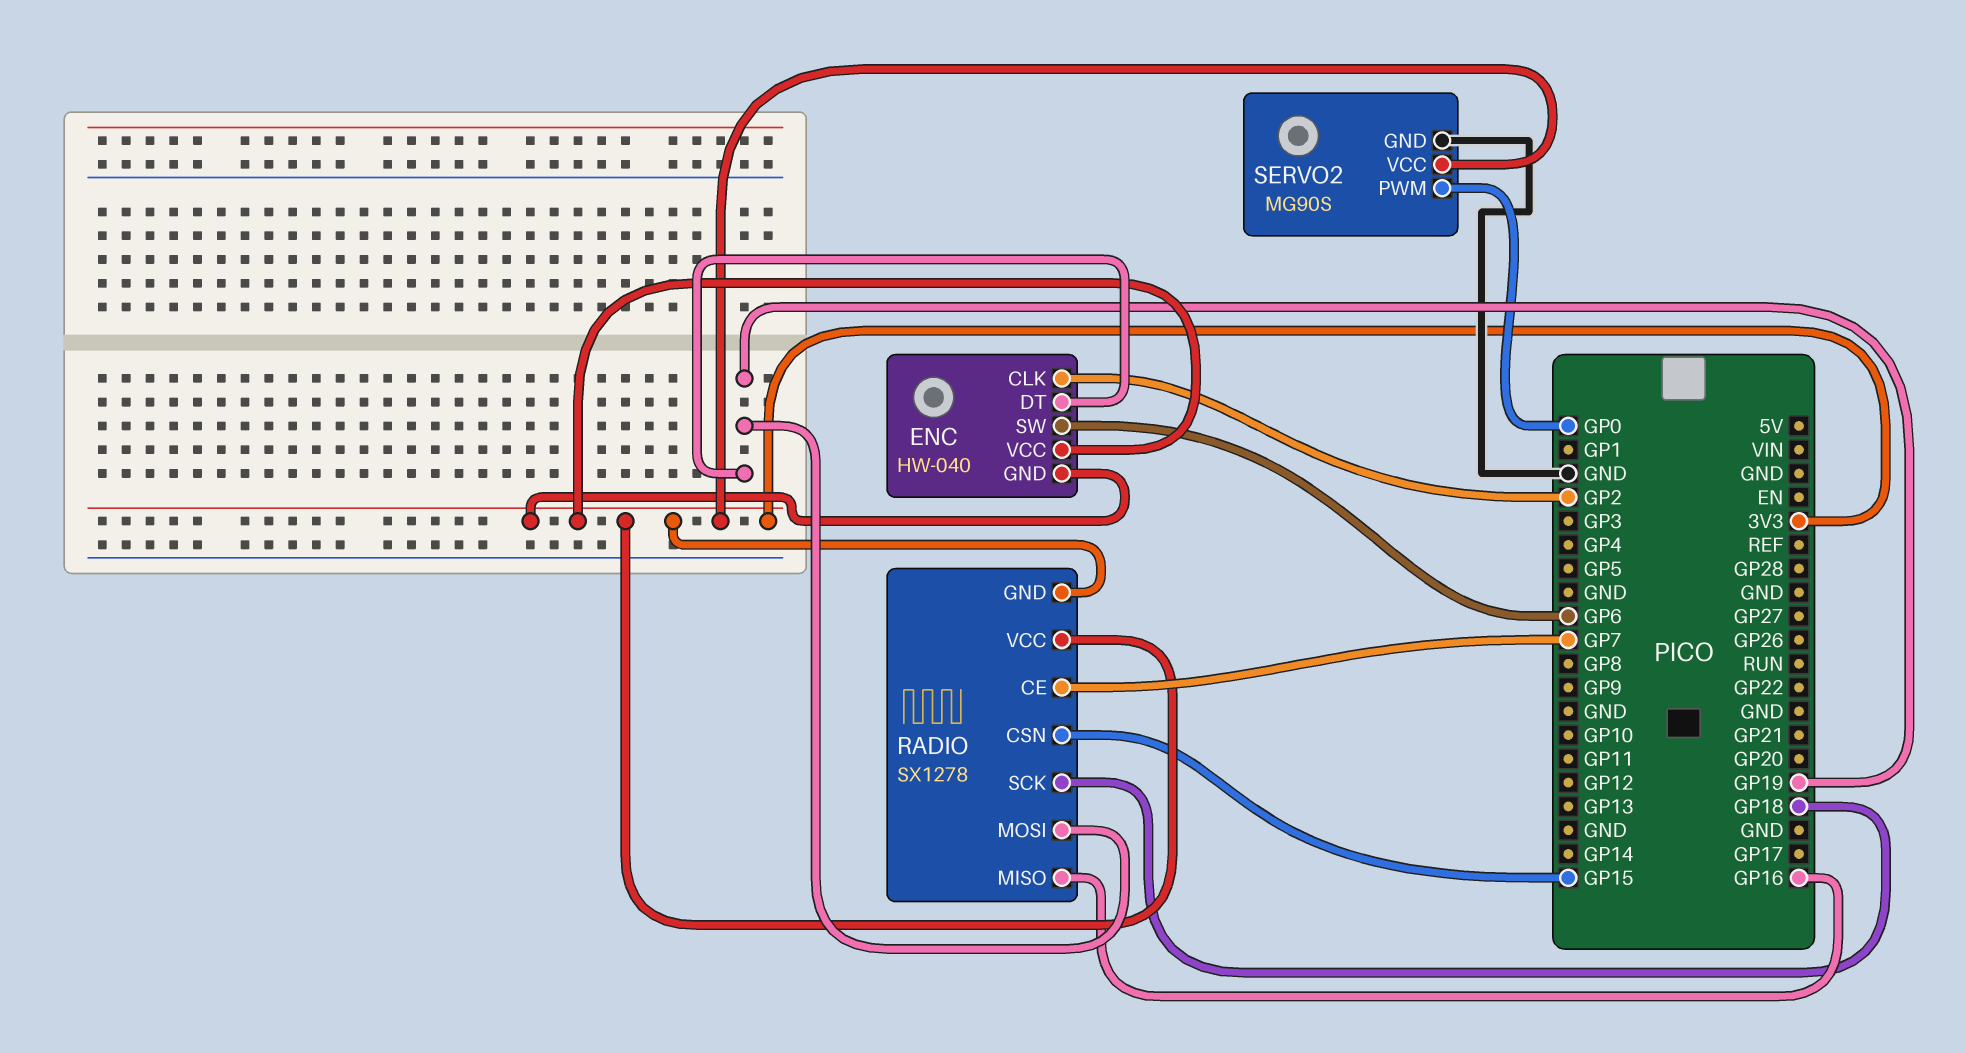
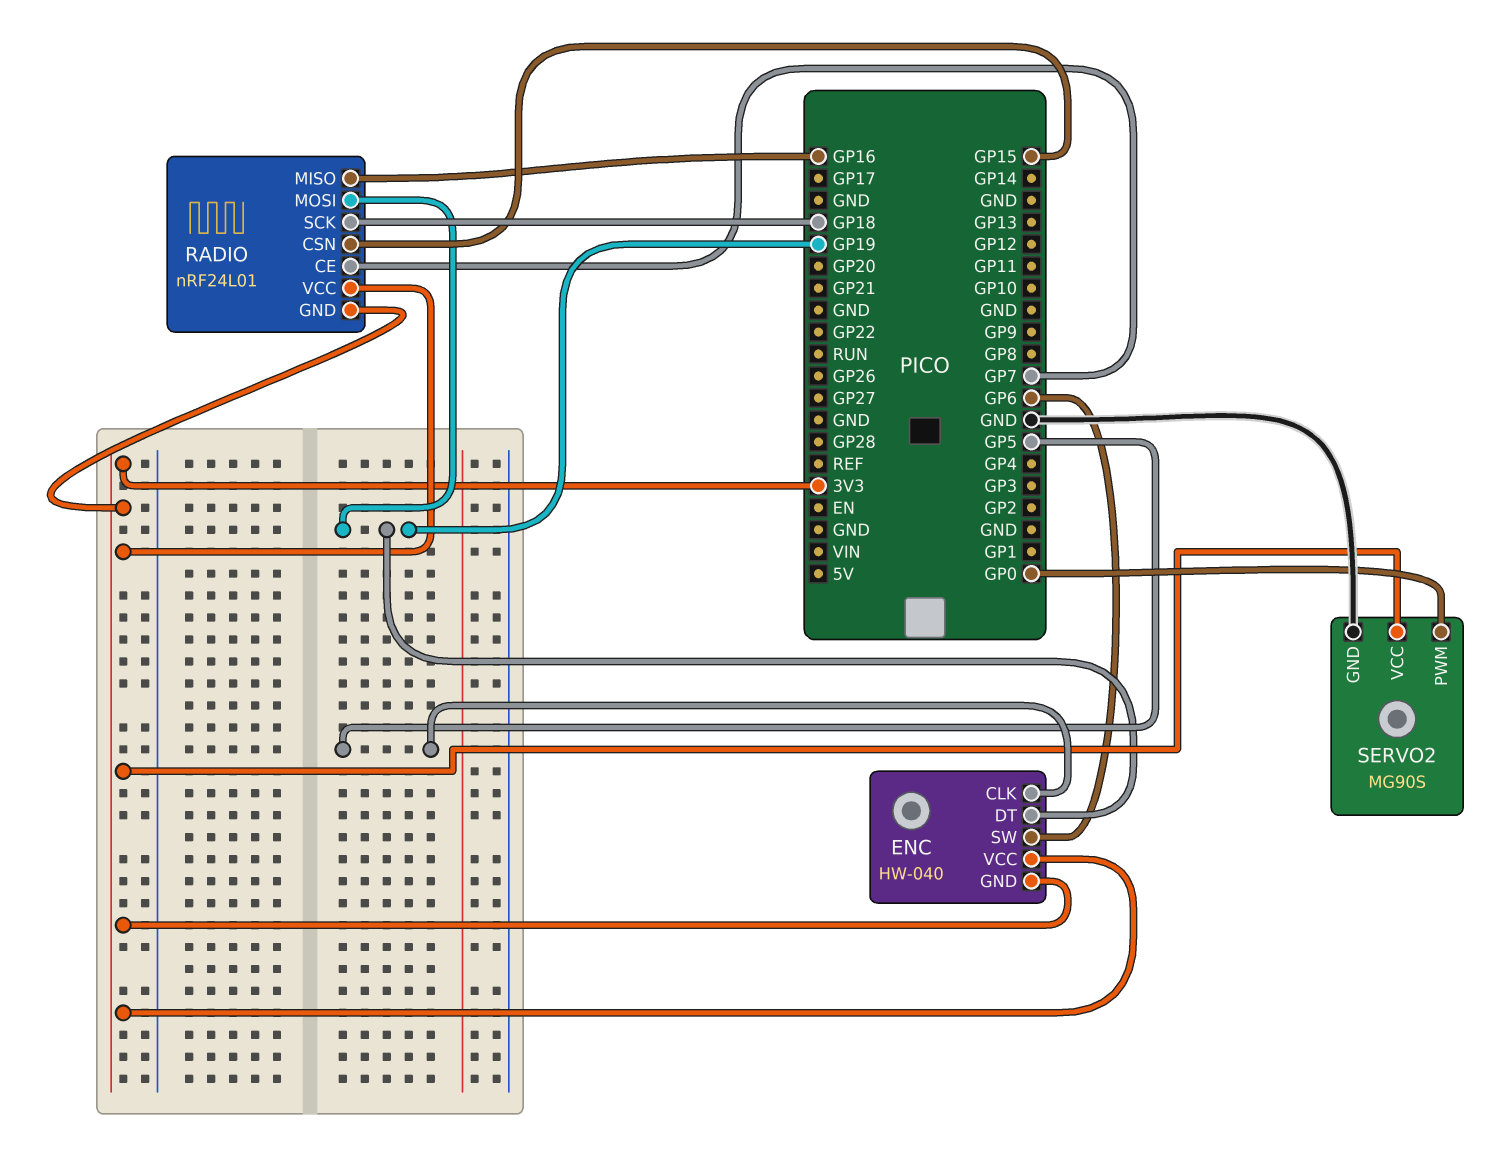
ENC pin CLK: GP2 -> GP5
RADIO: SX1278 -> nRF24L01

